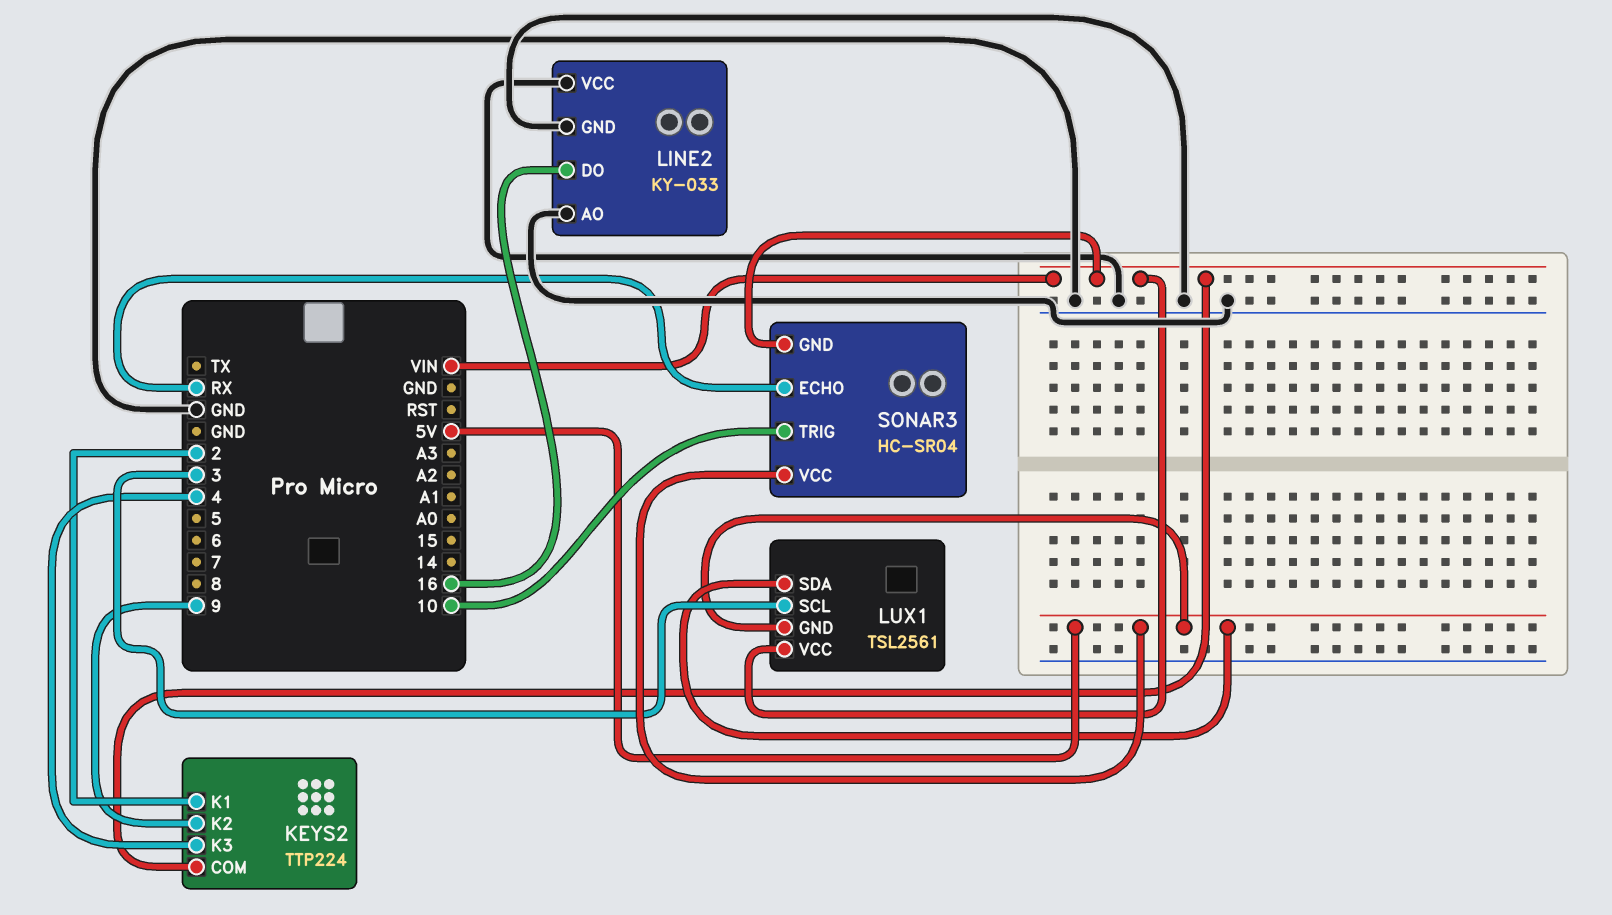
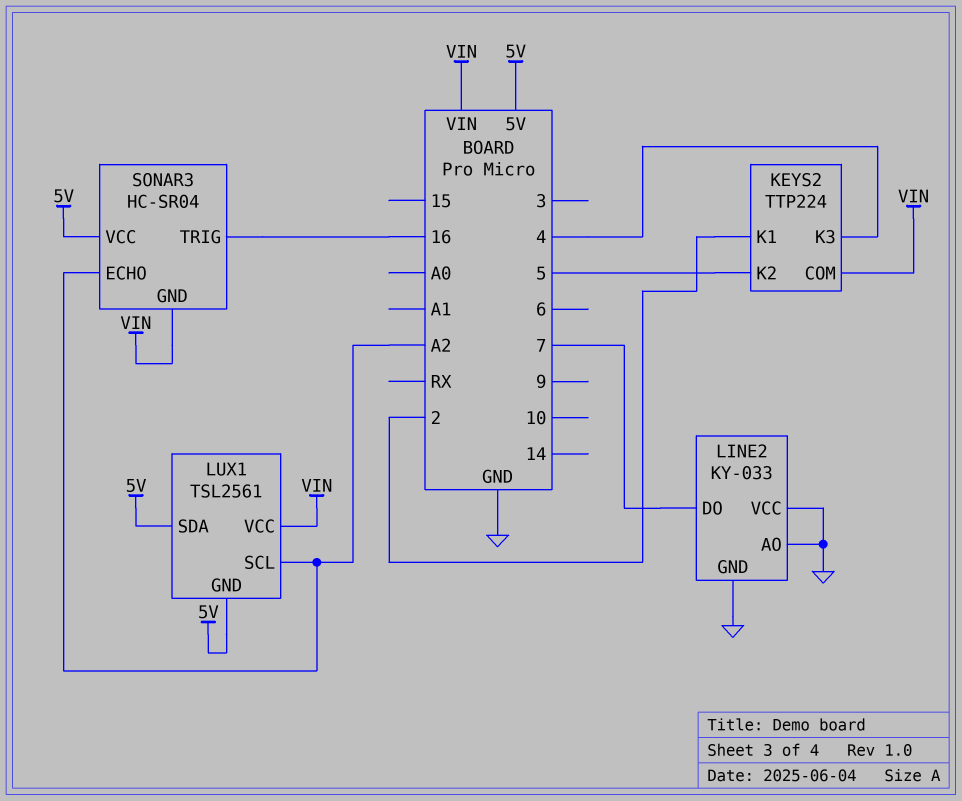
KEYS2 pin K2: 9 -> 5
LINE2 pin DO: 16 -> 7
LUX1 pin SCL: 3 -> A2
SONAR3 pin ECHO: RX -> A2
SONAR3 pin TRIG: 10 -> 16

